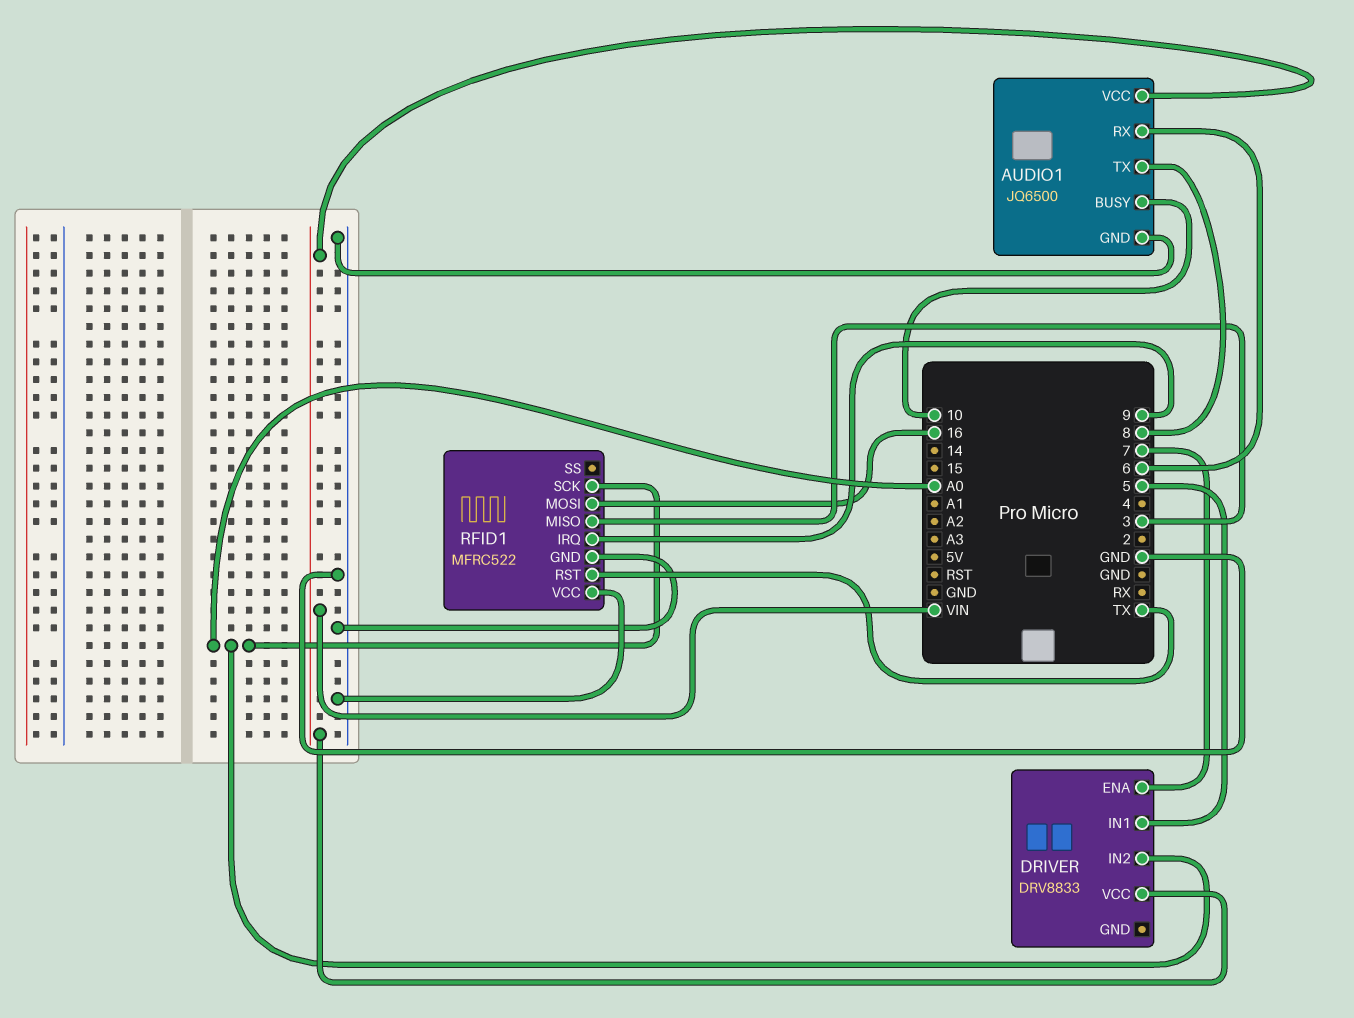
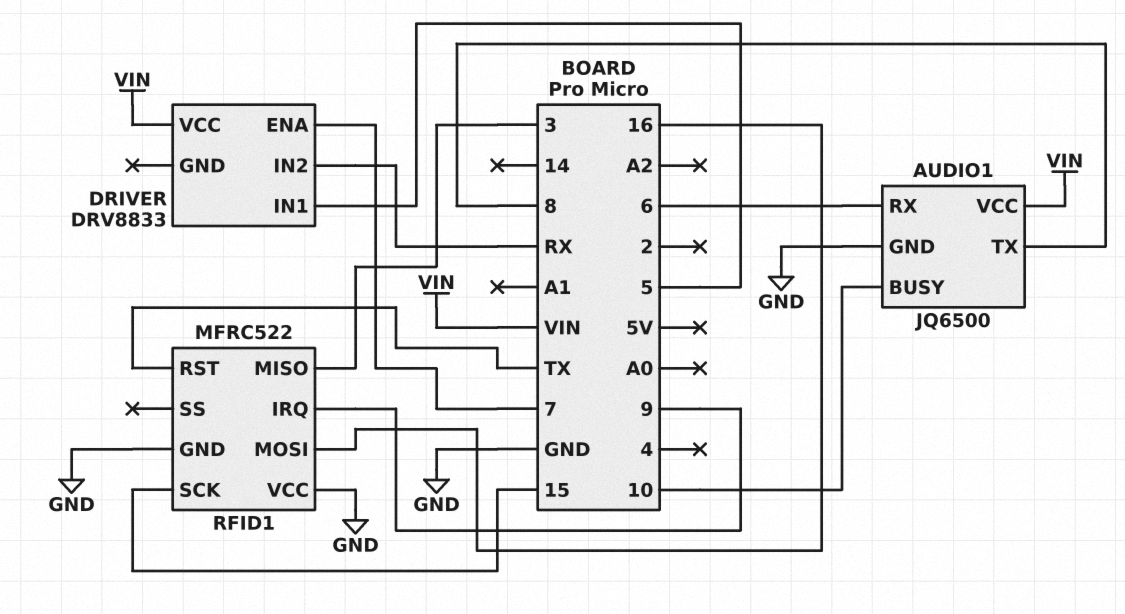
DRIVER pin IN2: A0 -> RX
RFID1 pin SCK: A0 -> 15

